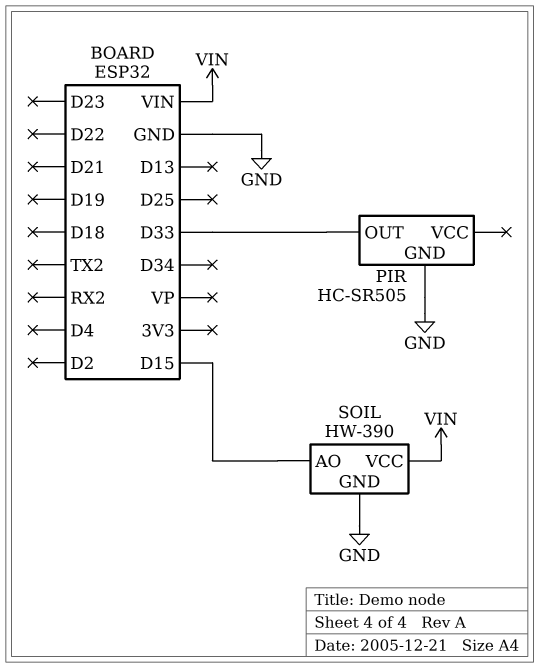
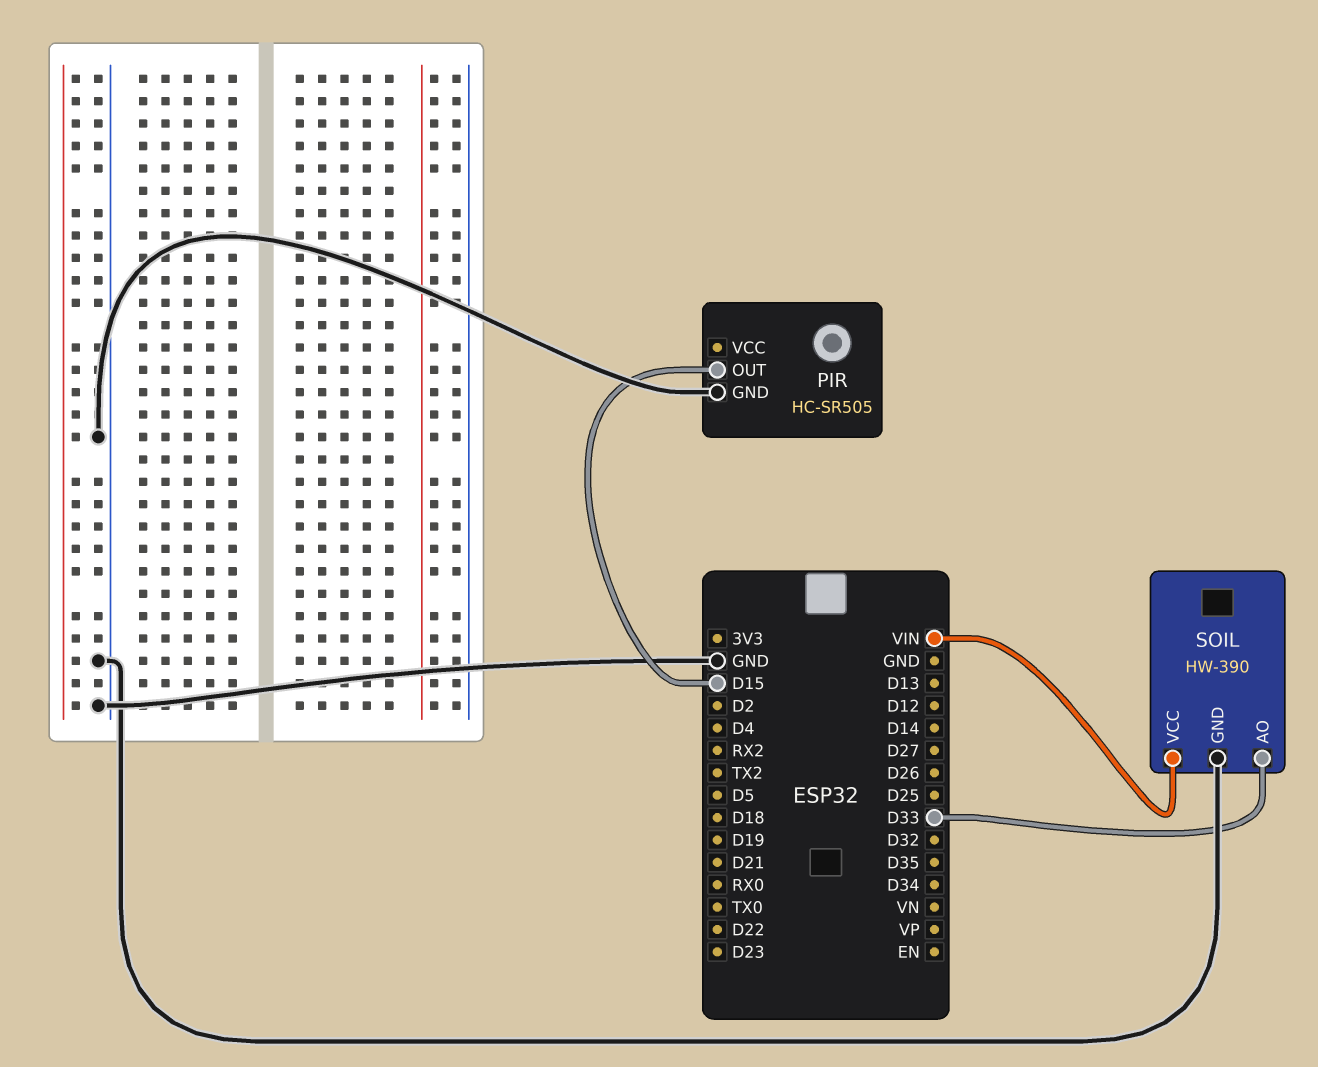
PIR pin OUT: D33 -> D15
SOIL pin AO: D15 -> D33

